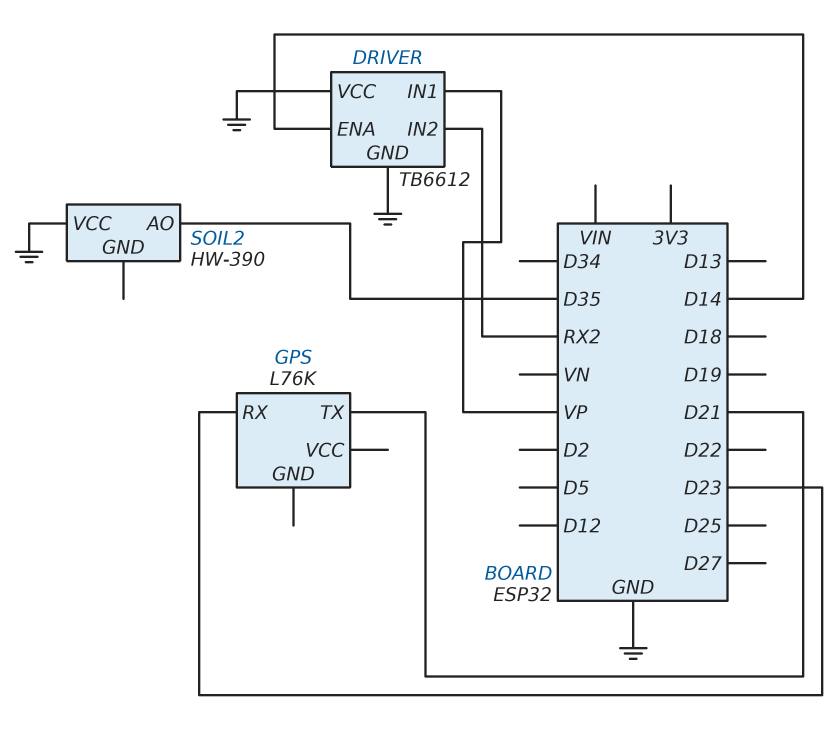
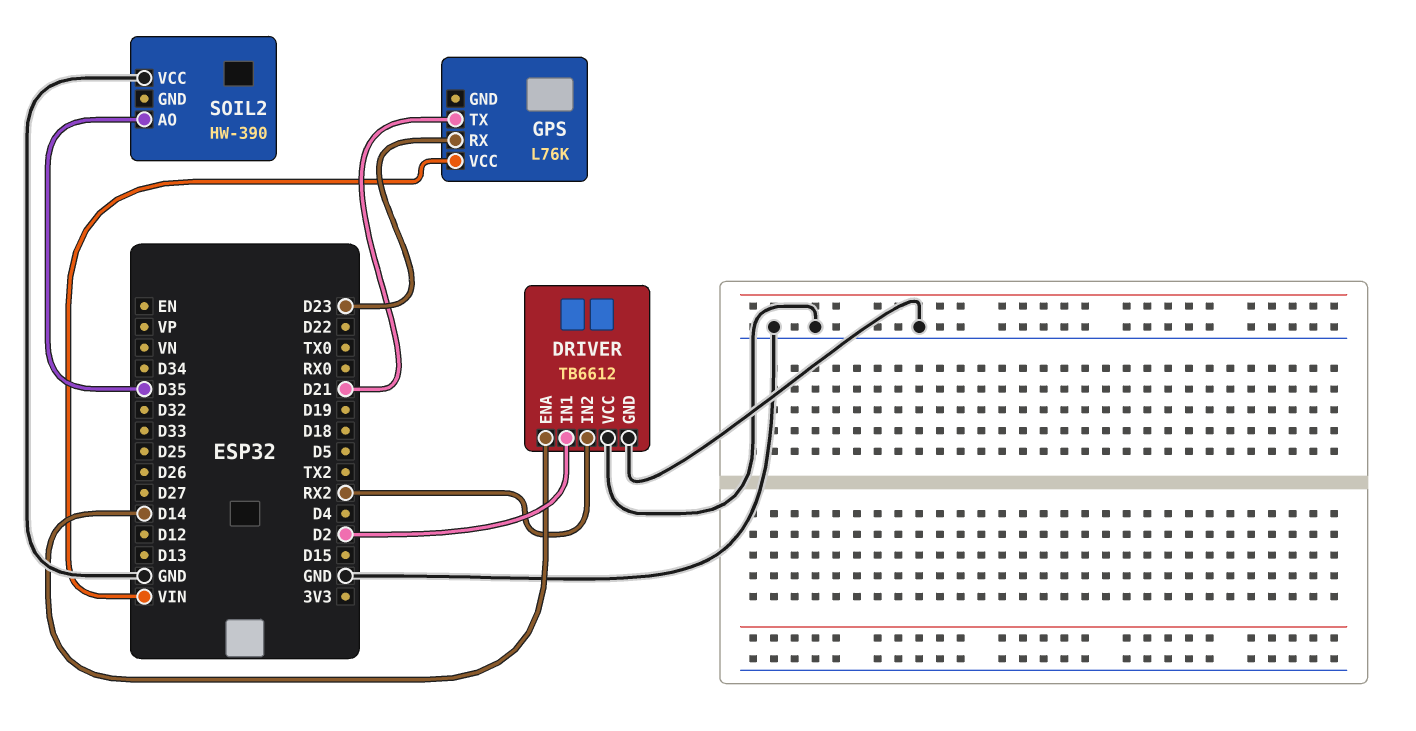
DRIVER pin IN1: VP -> D2
GPS pin VCC: none -> VIN

